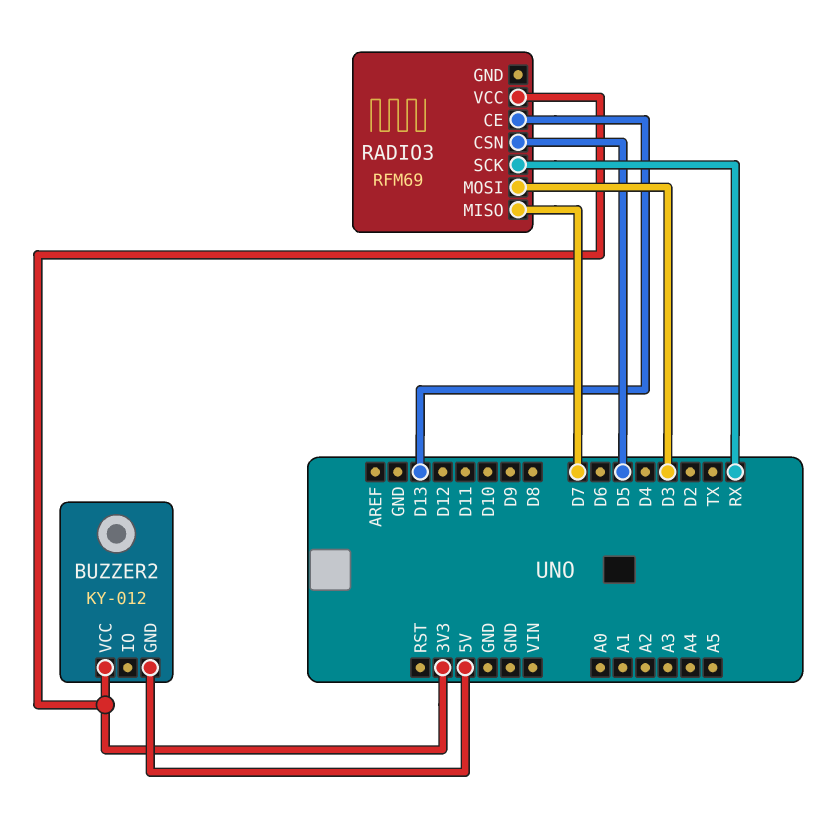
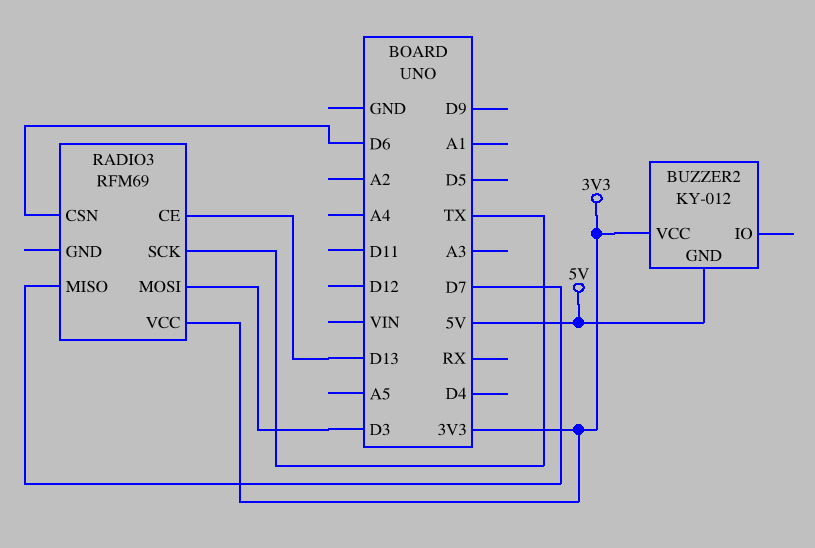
RADIO3 pin CSN: D5 -> D6
RADIO3 pin SCK: RX -> TX

